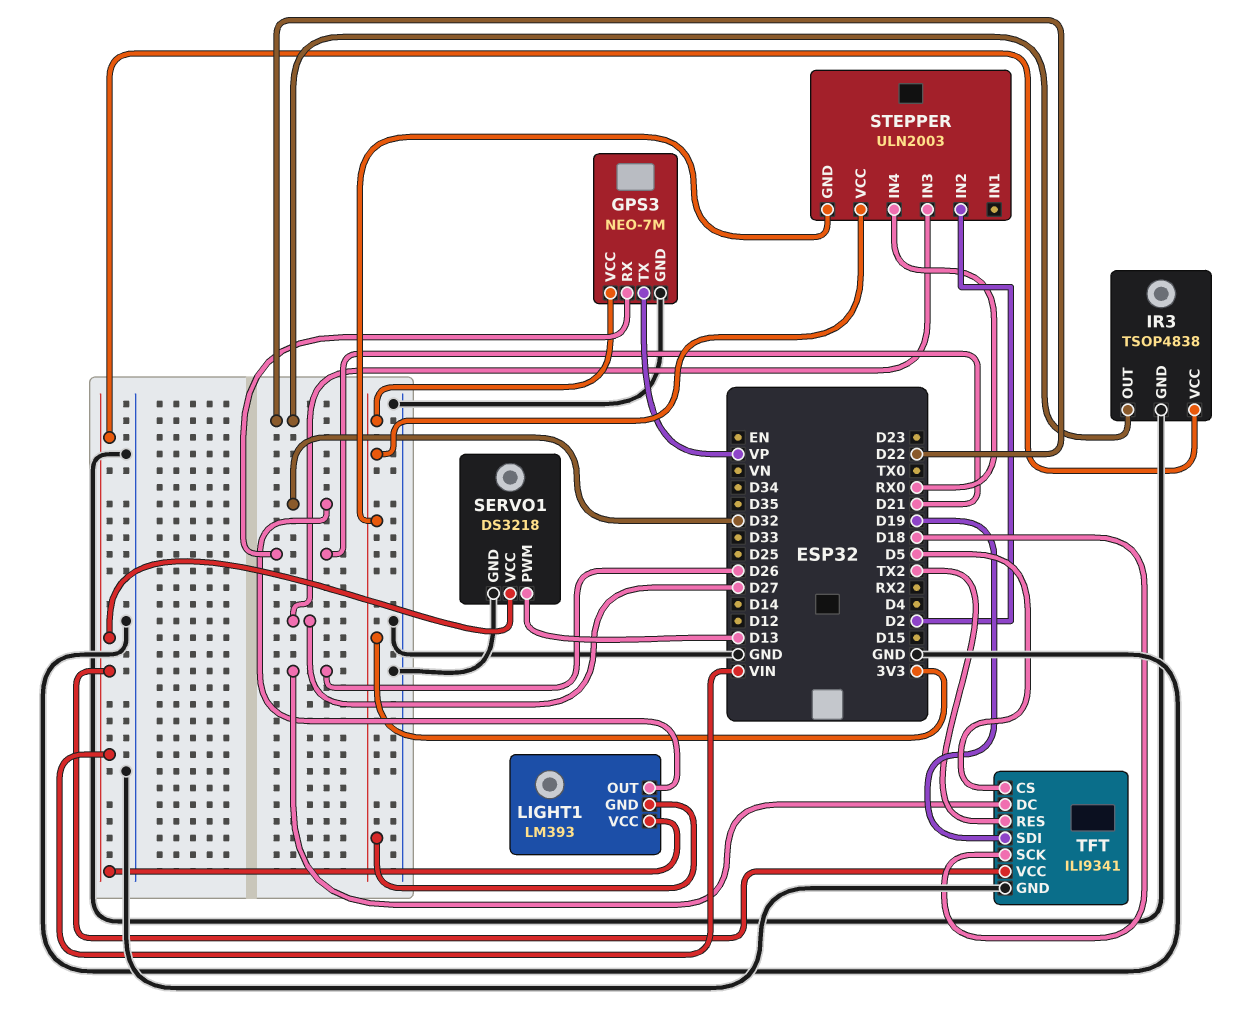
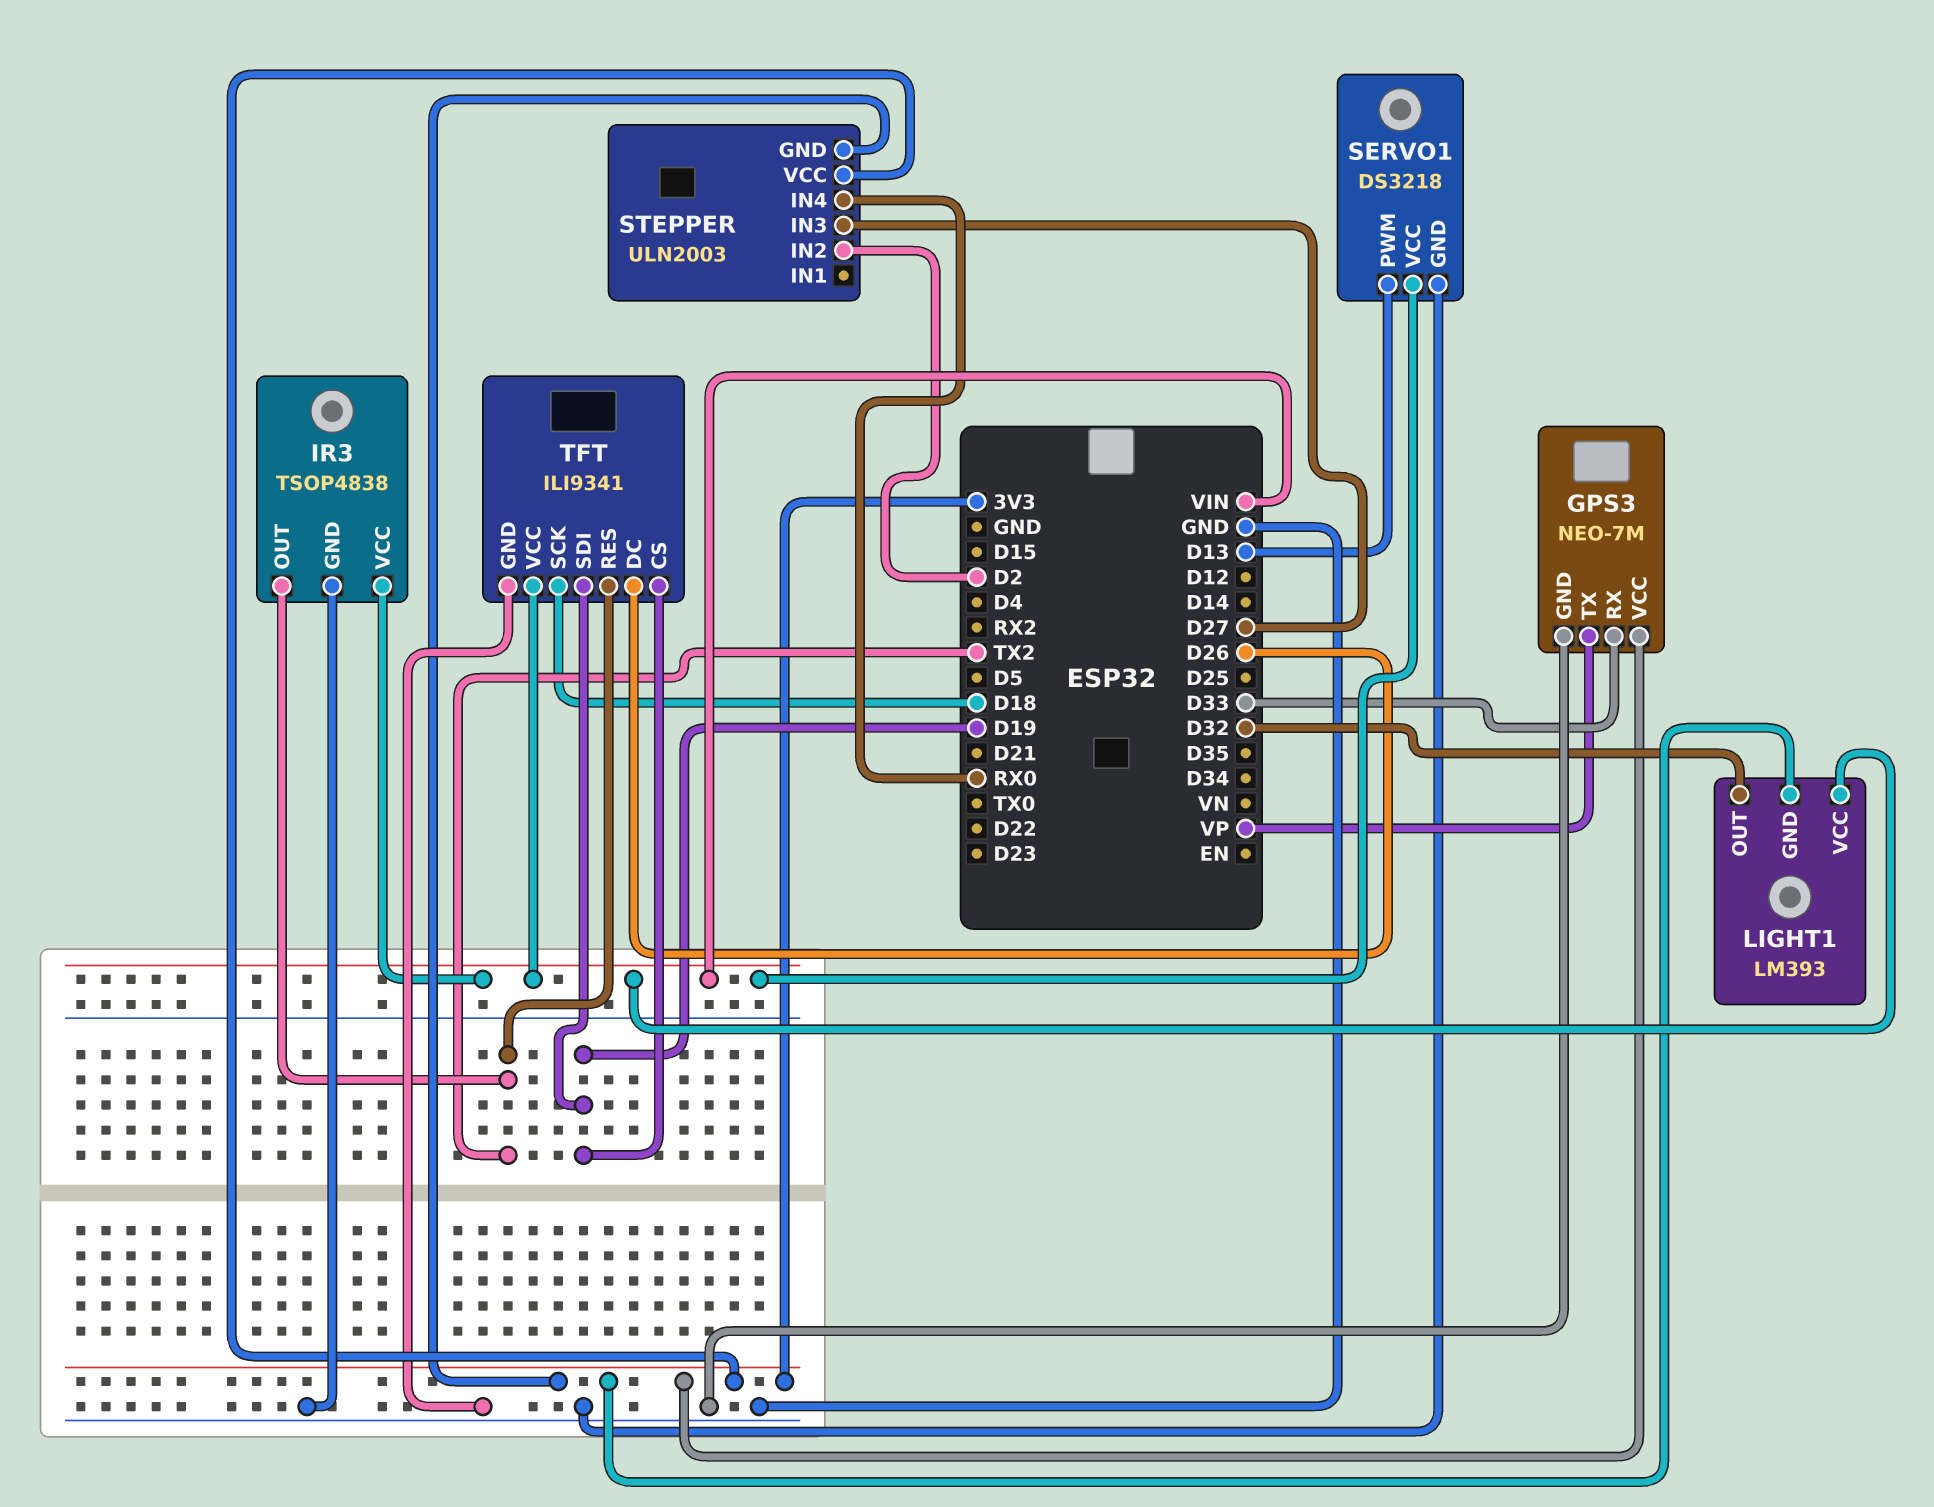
GPS3 pin RX: D21 -> D33
IR3 pin OUT: D22 -> TX2
TFT pin CS: D5 -> D19

